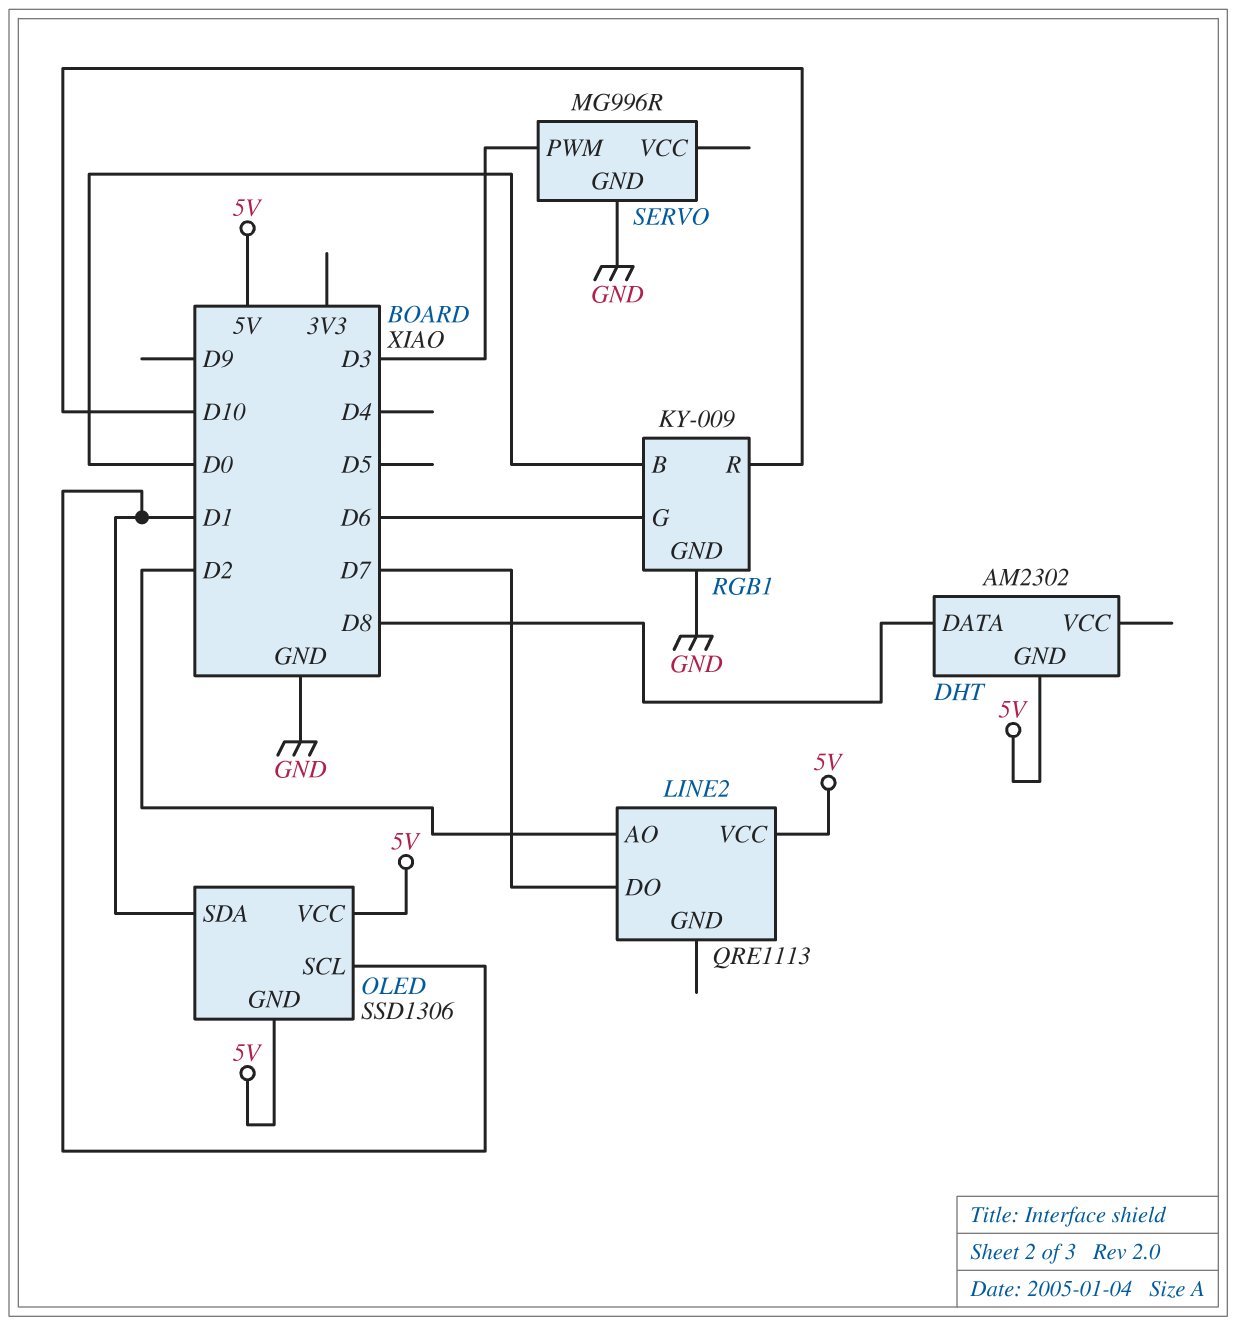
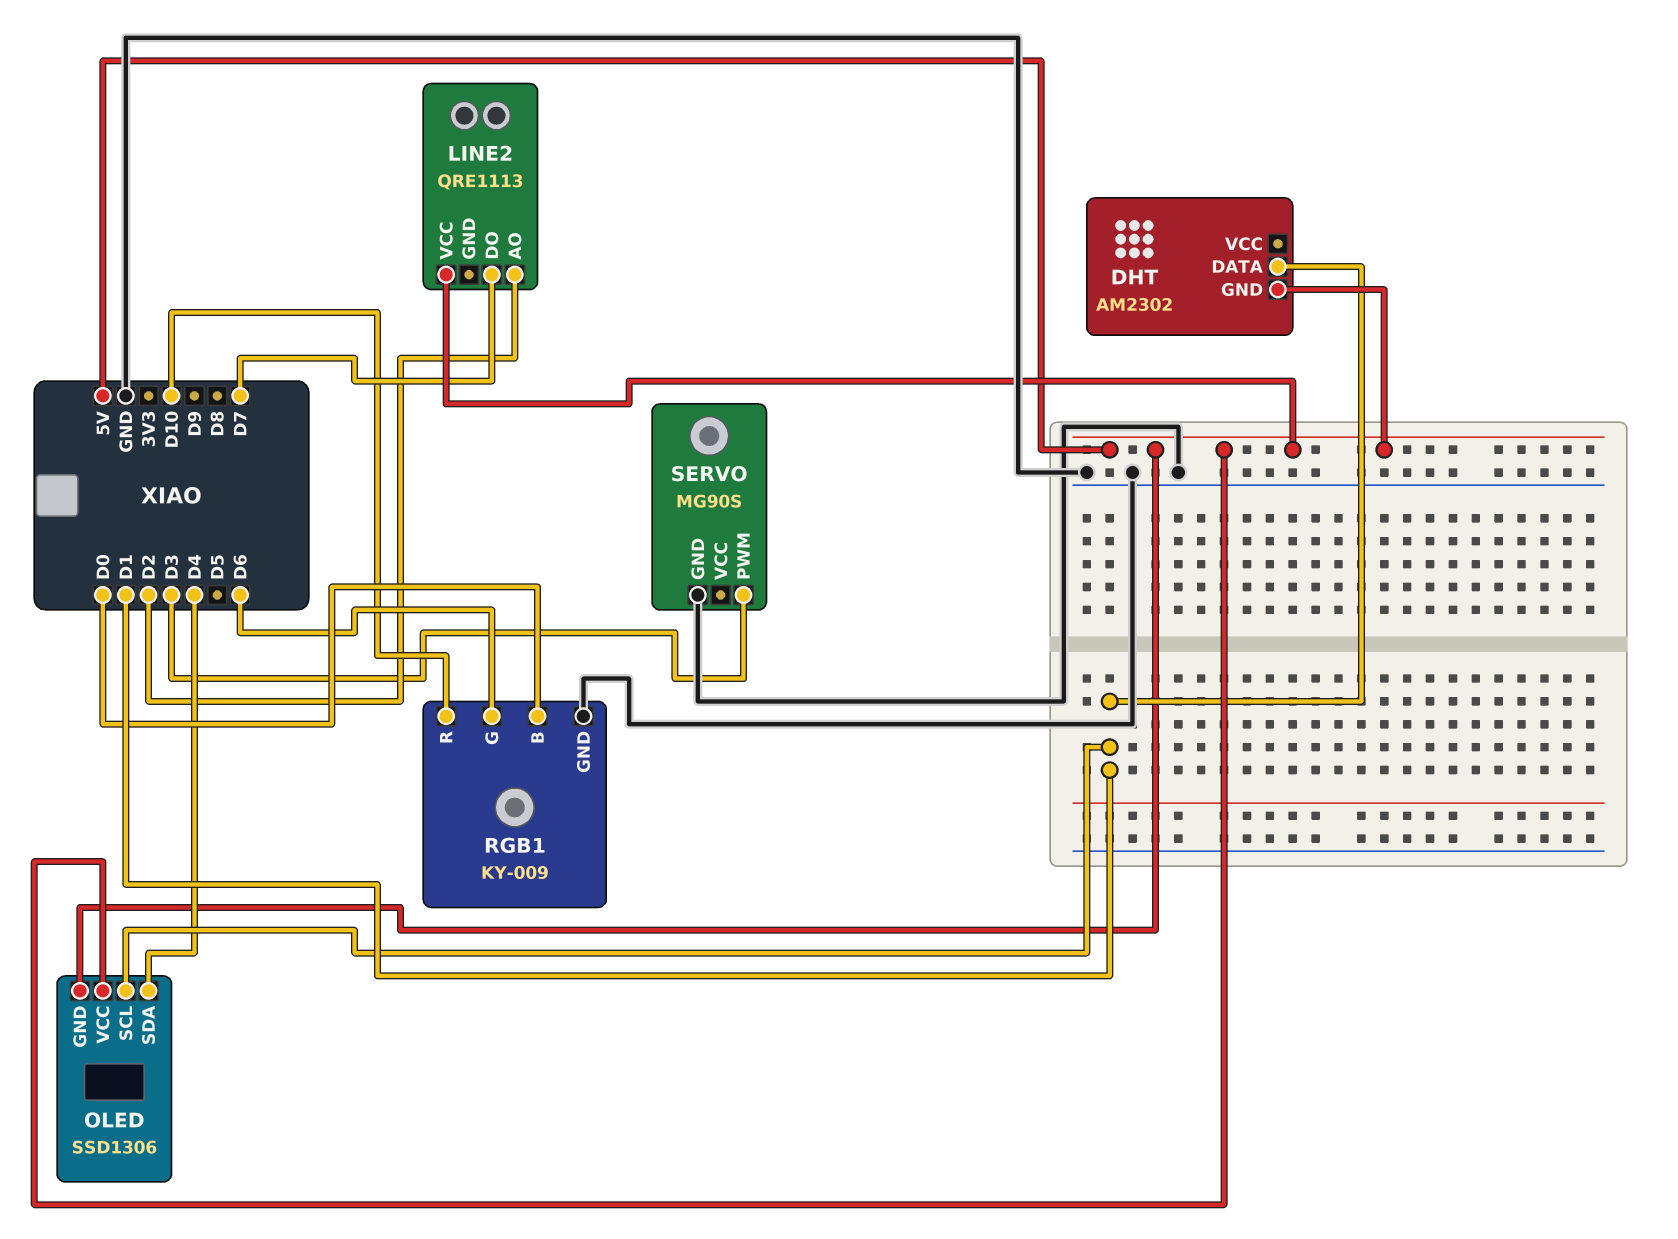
DHT pin DATA: D8 -> D1
OLED pin SDA: D1 -> D4
SERVO: MG996R -> MG90S

